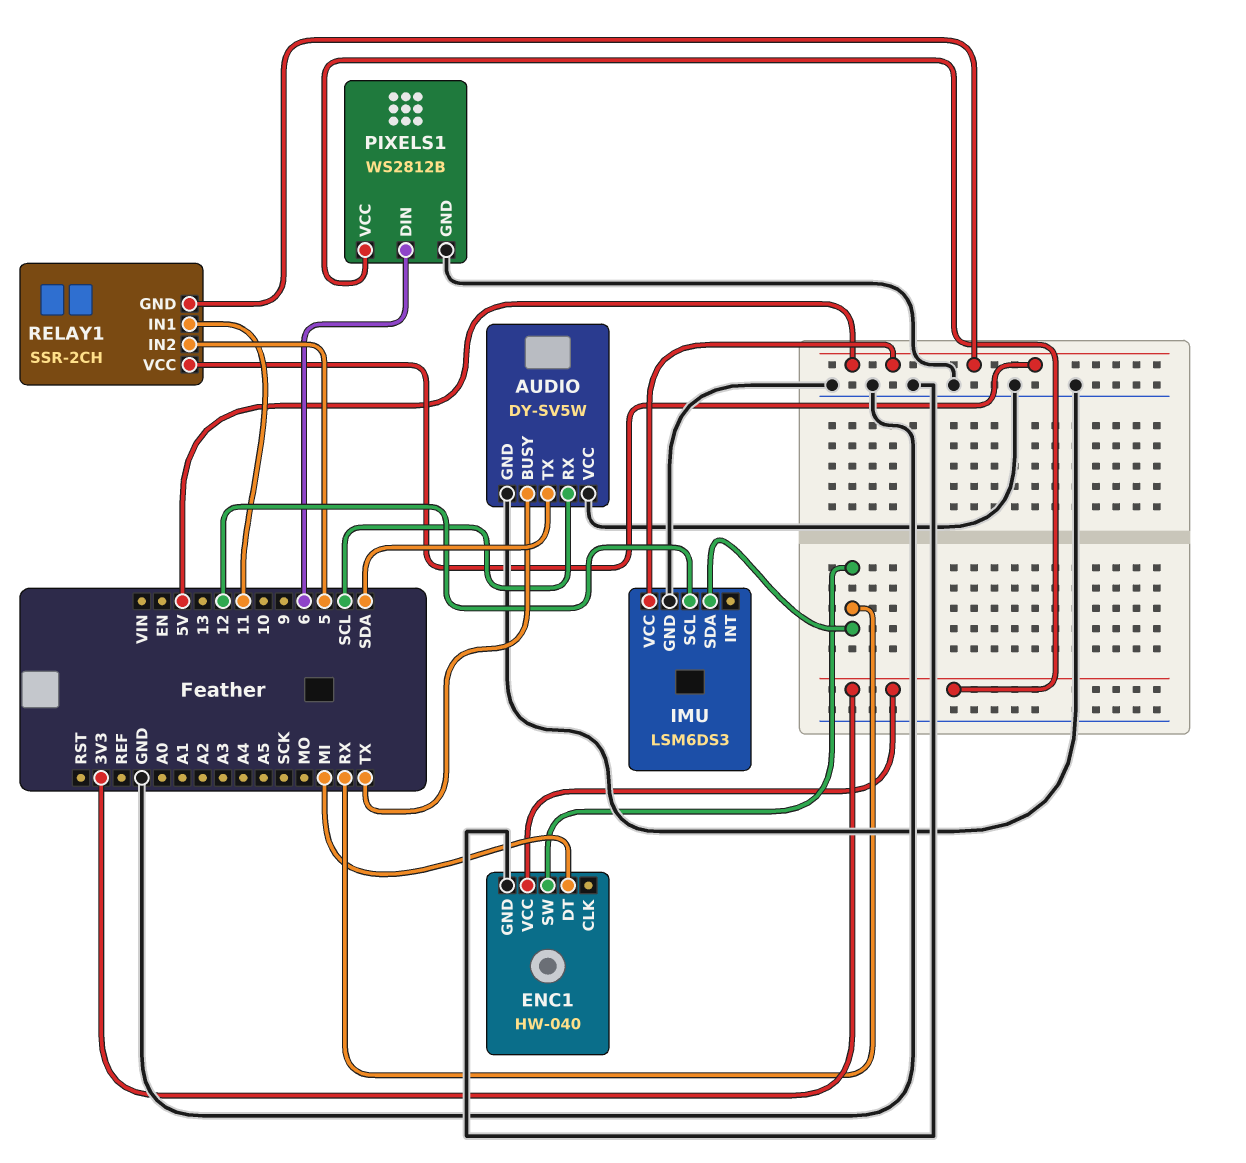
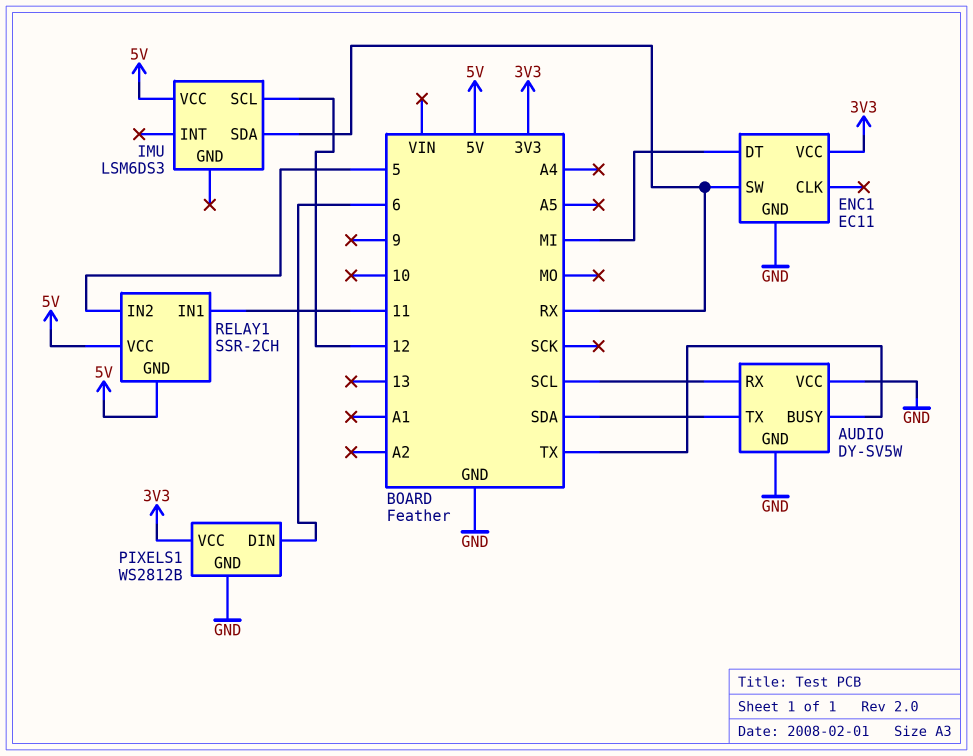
ENC1: HW-040 -> EC11
IMU pin GND: GND -> none

